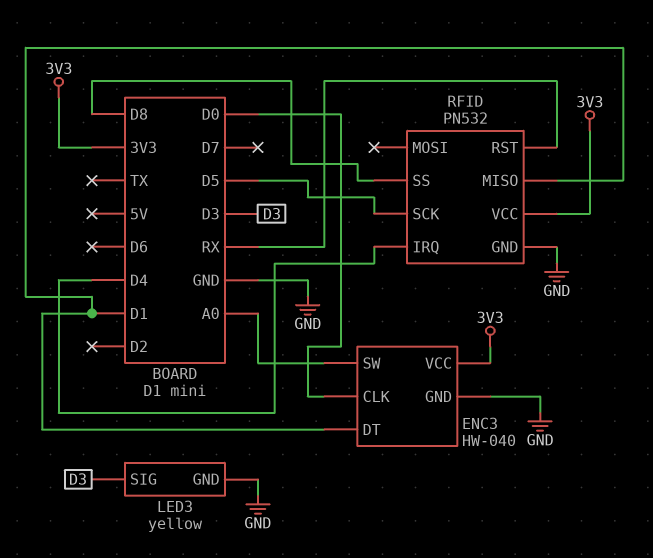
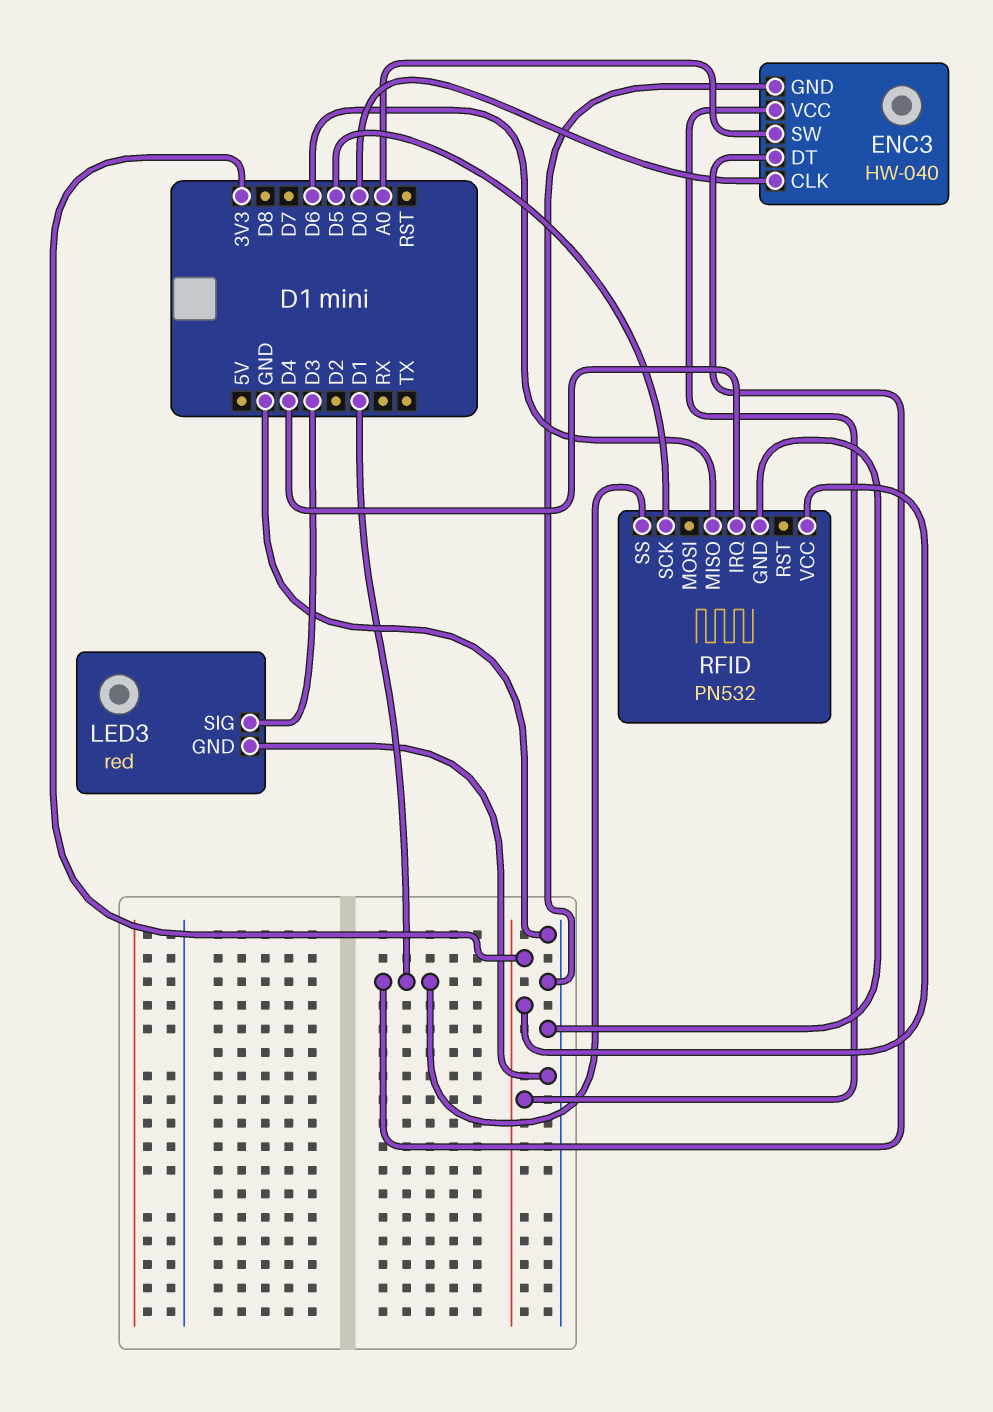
LED3: yellow -> red
RFID pin MISO: D1 -> D6
RFID pin RST: RX -> none
RFID pin SS: D8 -> D1

